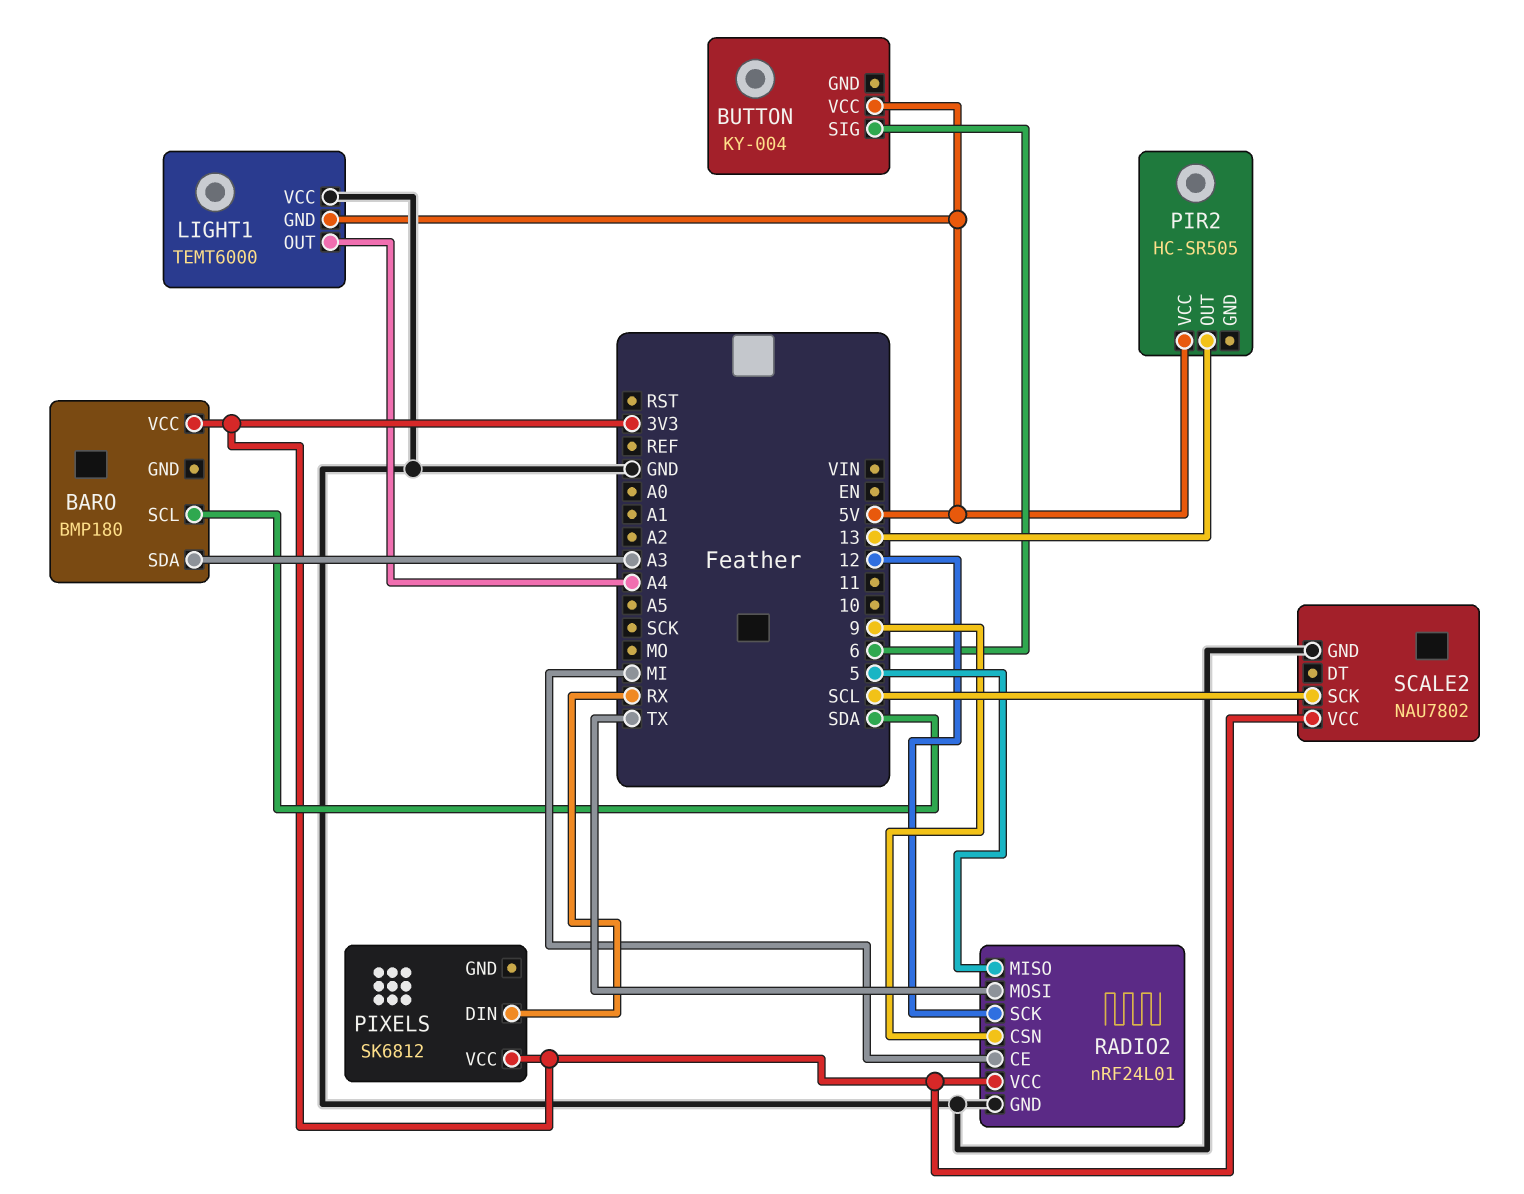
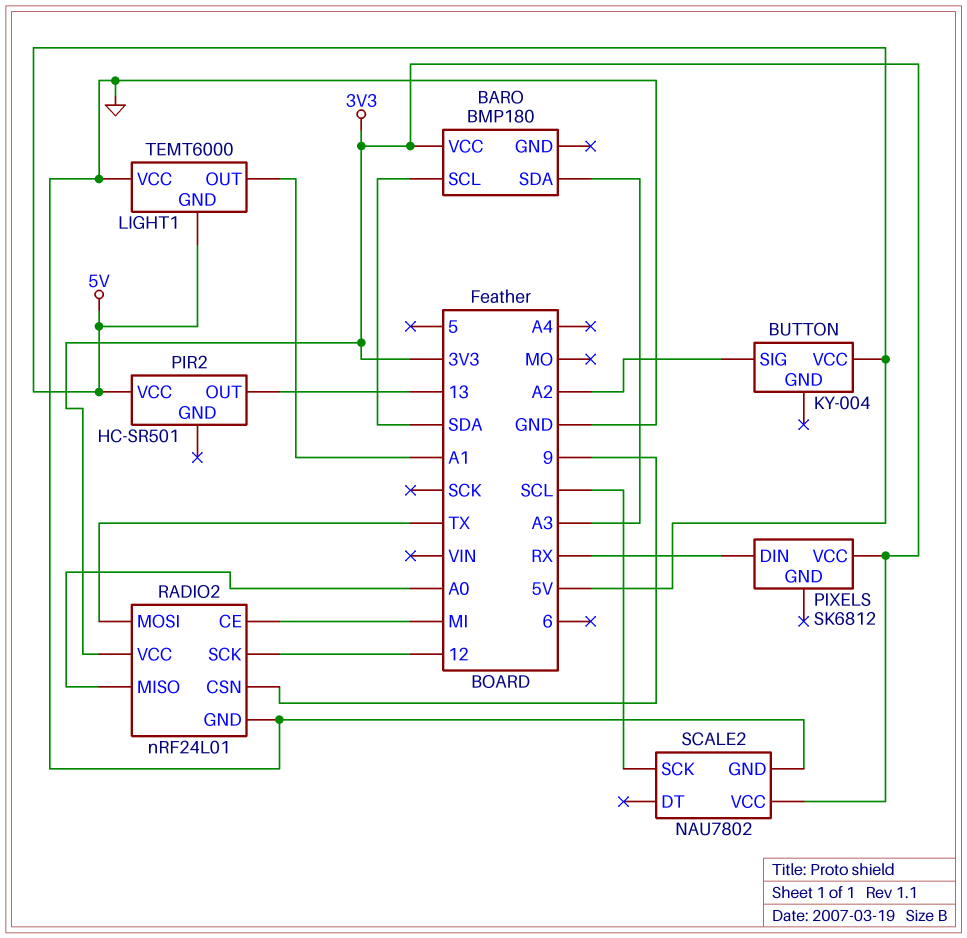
BUTTON pin SIG: 6 -> A2
LIGHT1 pin OUT: A4 -> A1
PIR2: HC-SR505 -> HC-SR501
RADIO2 pin MISO: 5 -> A0

